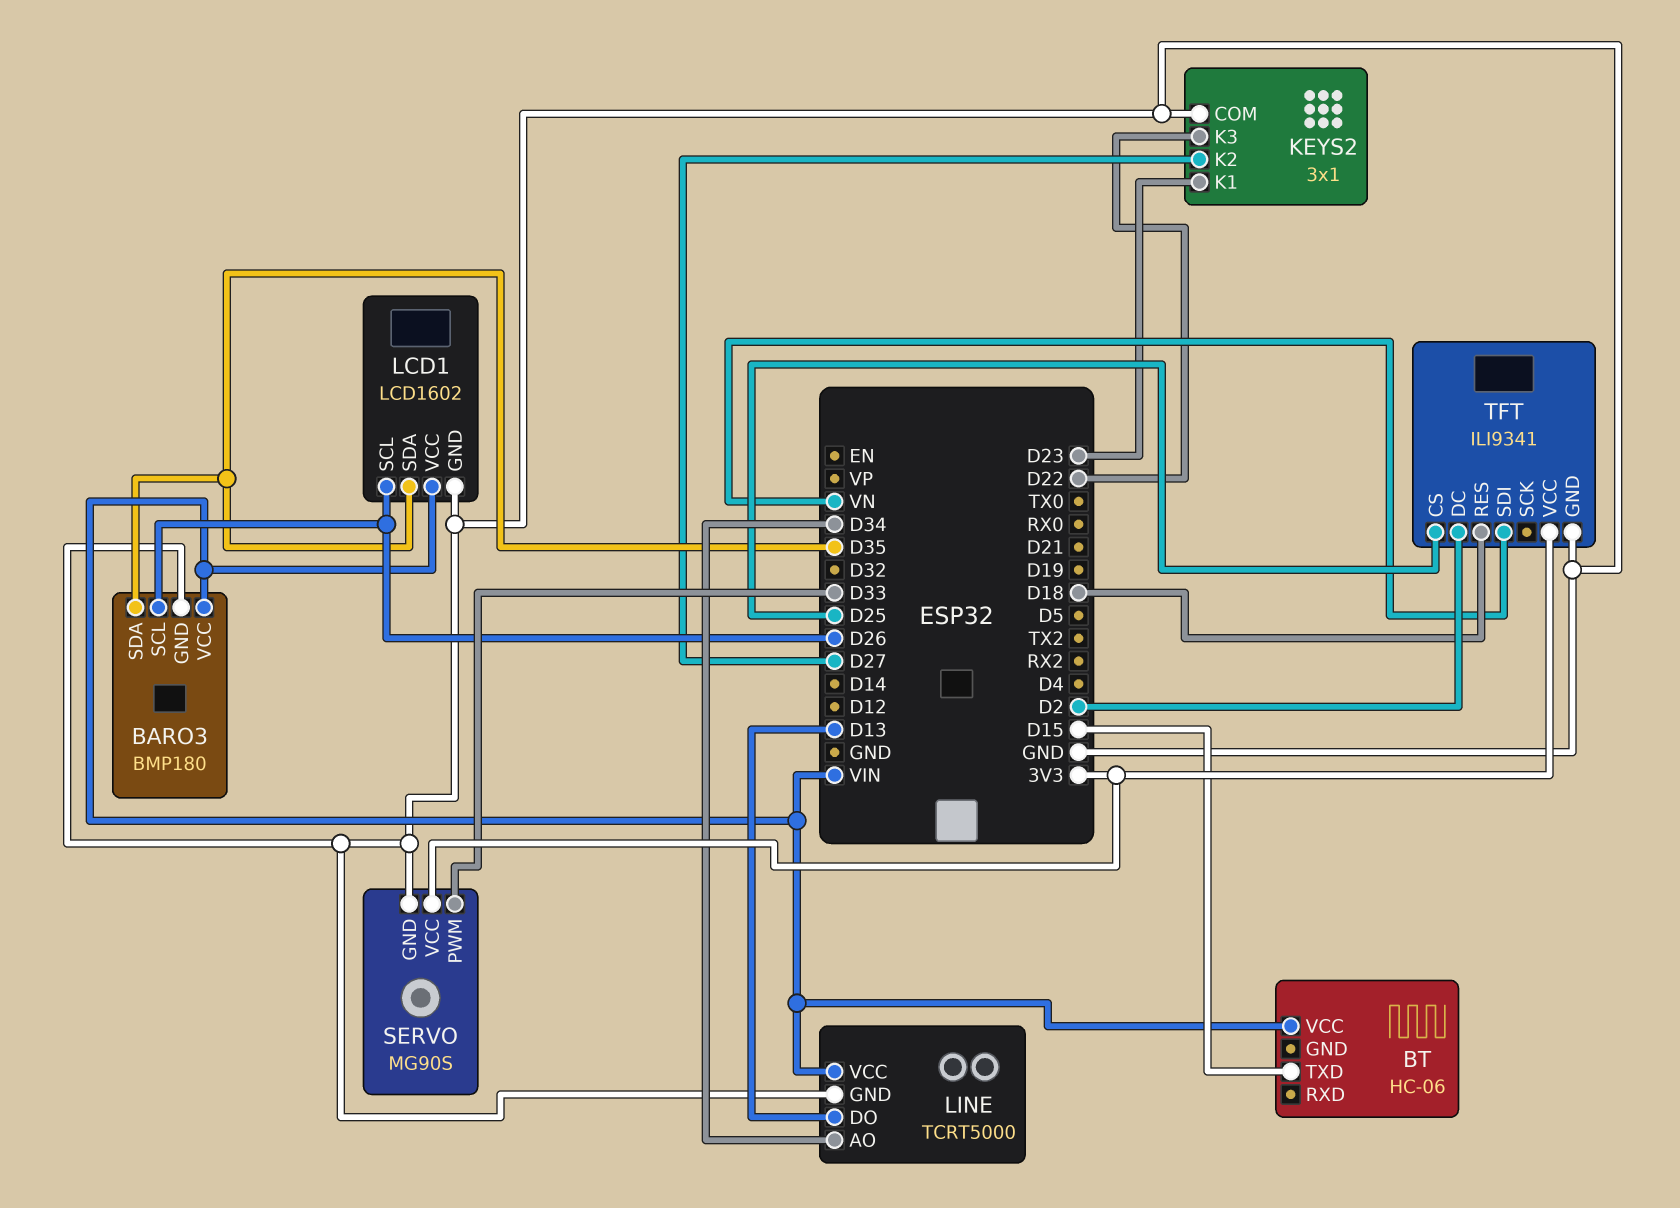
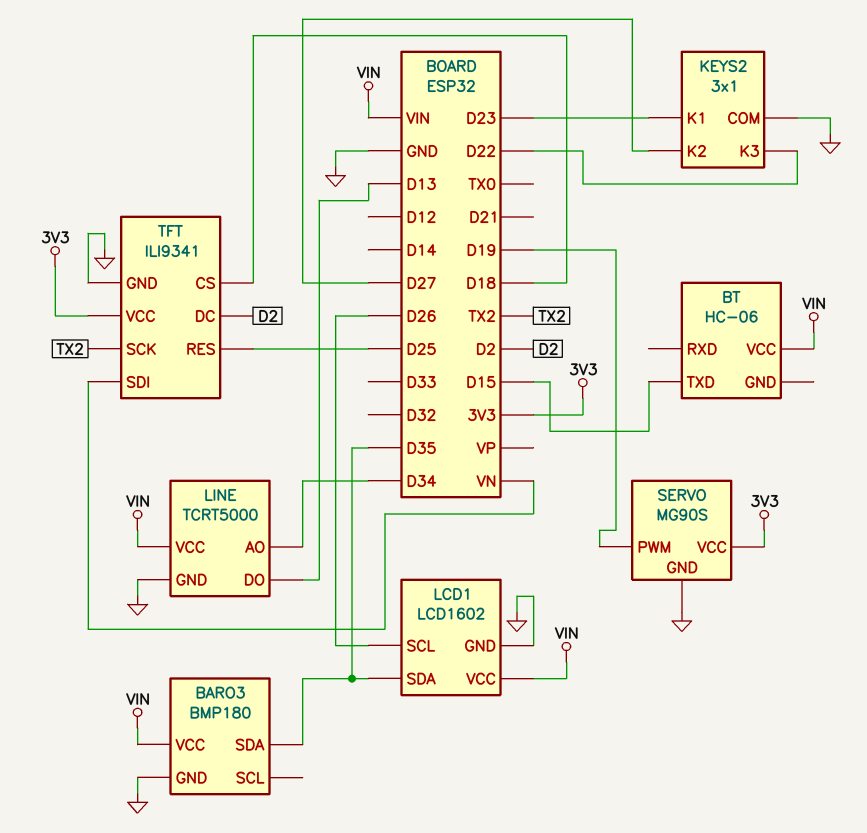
BARO3 pin SCL: D26 -> none
SERVO pin PWM: D33 -> D19
TFT pin CS: D25 -> D18
TFT pin RES: D18 -> D25
TFT pin SCK: none -> TX2

